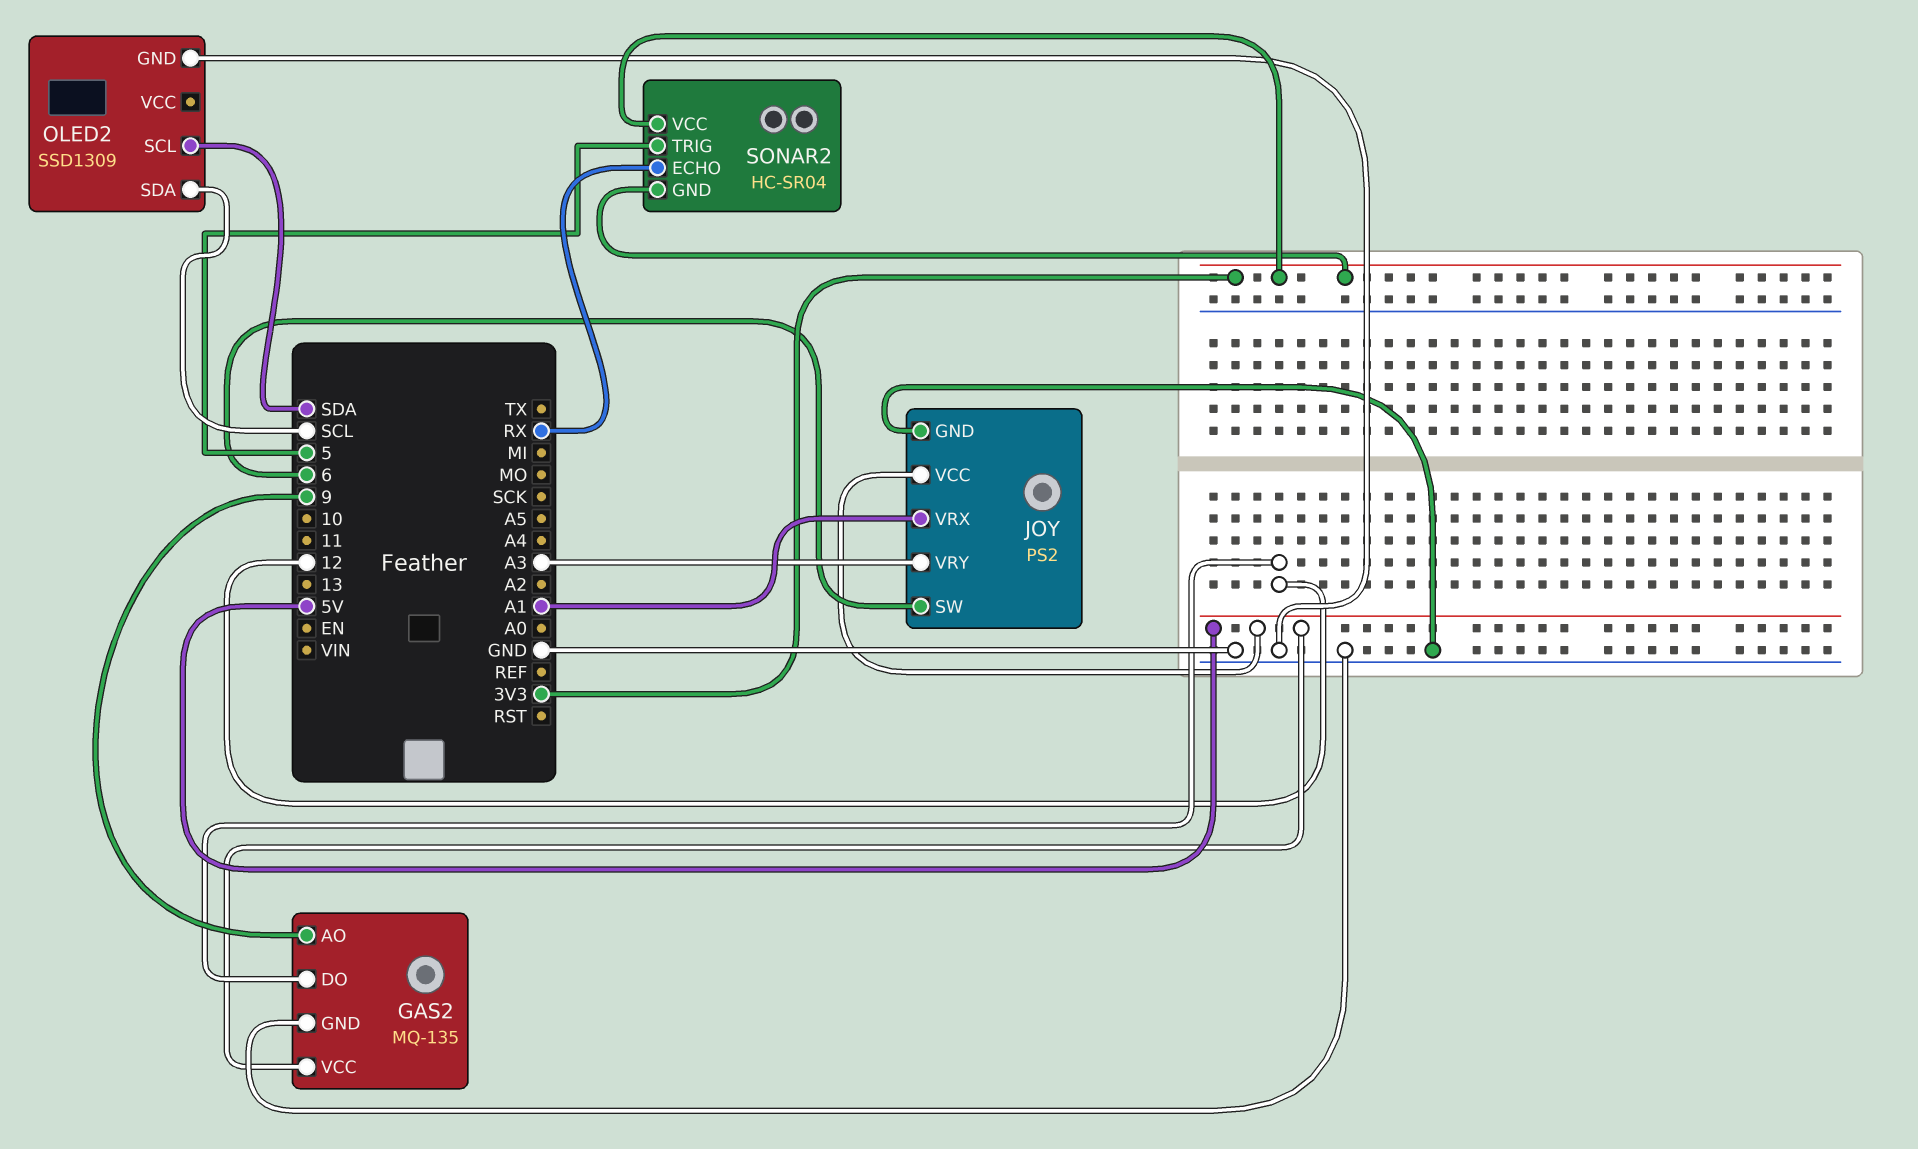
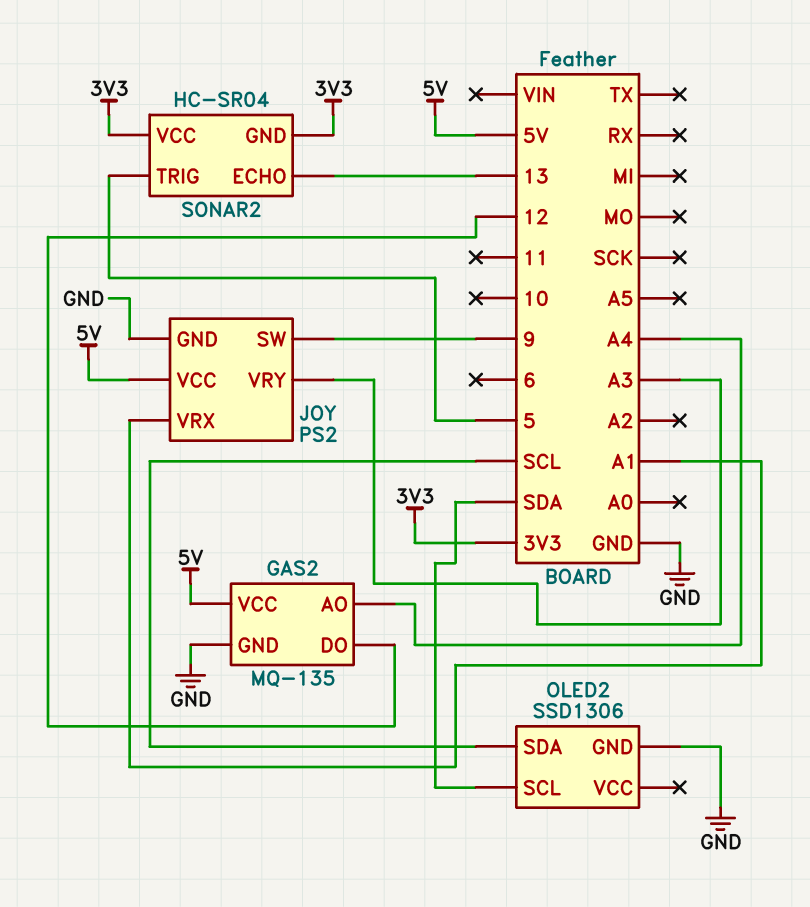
GAS2 pin AO: 9 -> A4
JOY pin SW: 6 -> 9
OLED2: SSD1309 -> SSD1306
SONAR2 pin ECHO: RX -> 13

